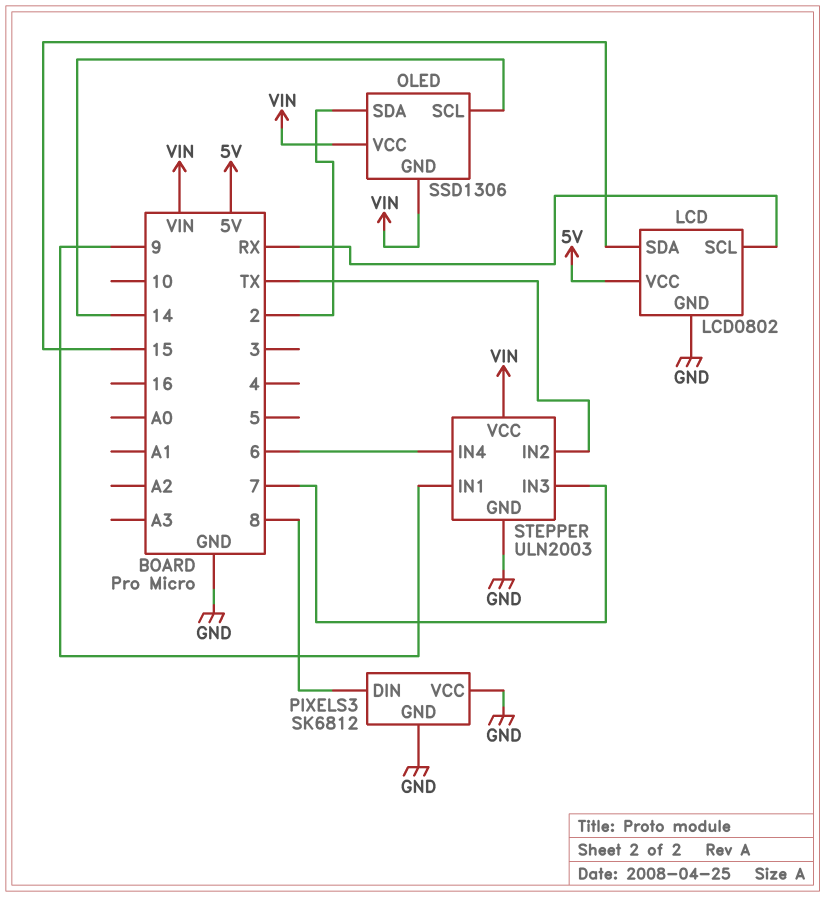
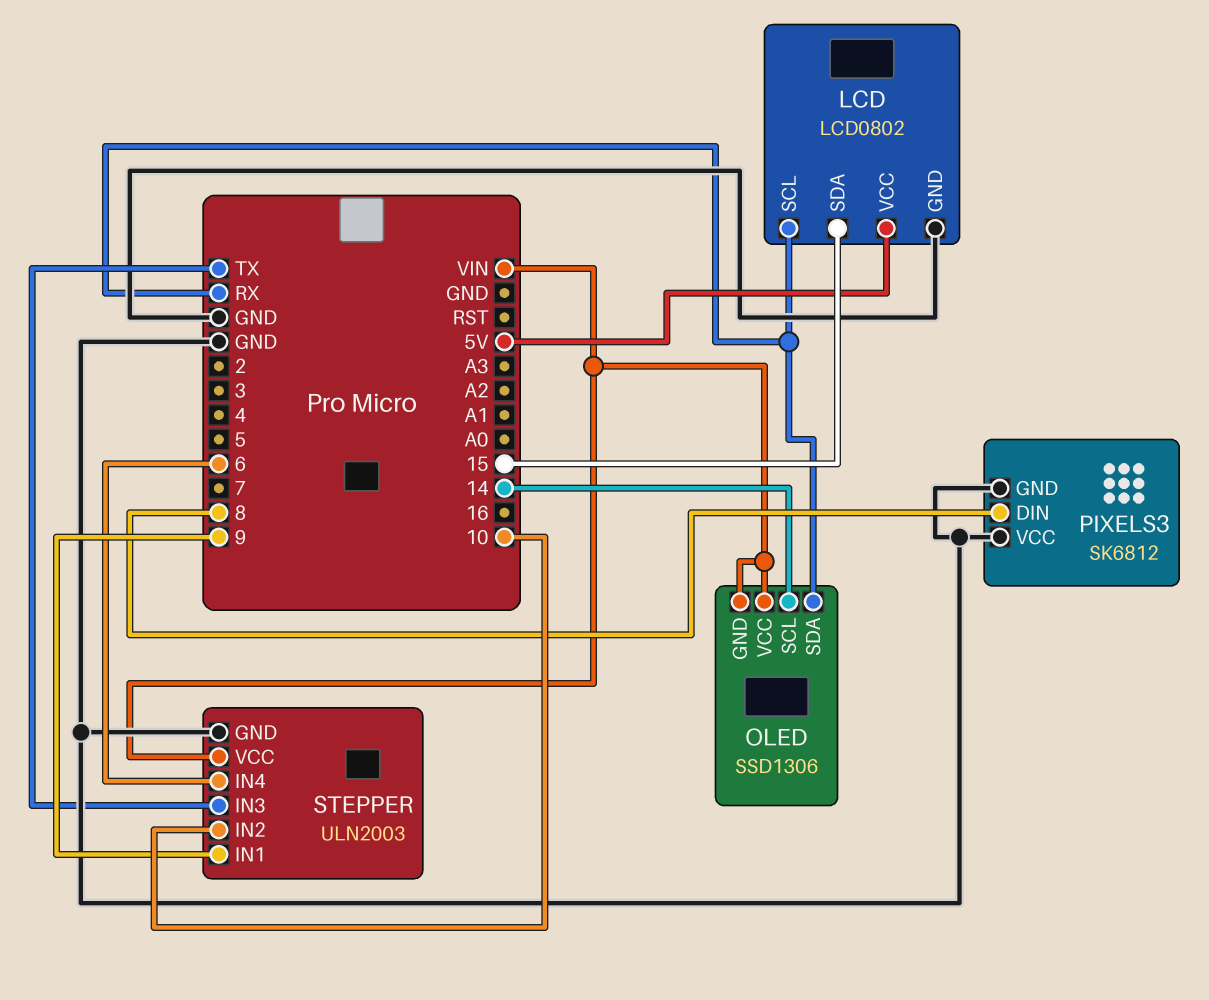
OLED pin SDA: 2 -> RX
STEPPER pin IN2: TX -> 10
STEPPER pin IN3: 7 -> TX

